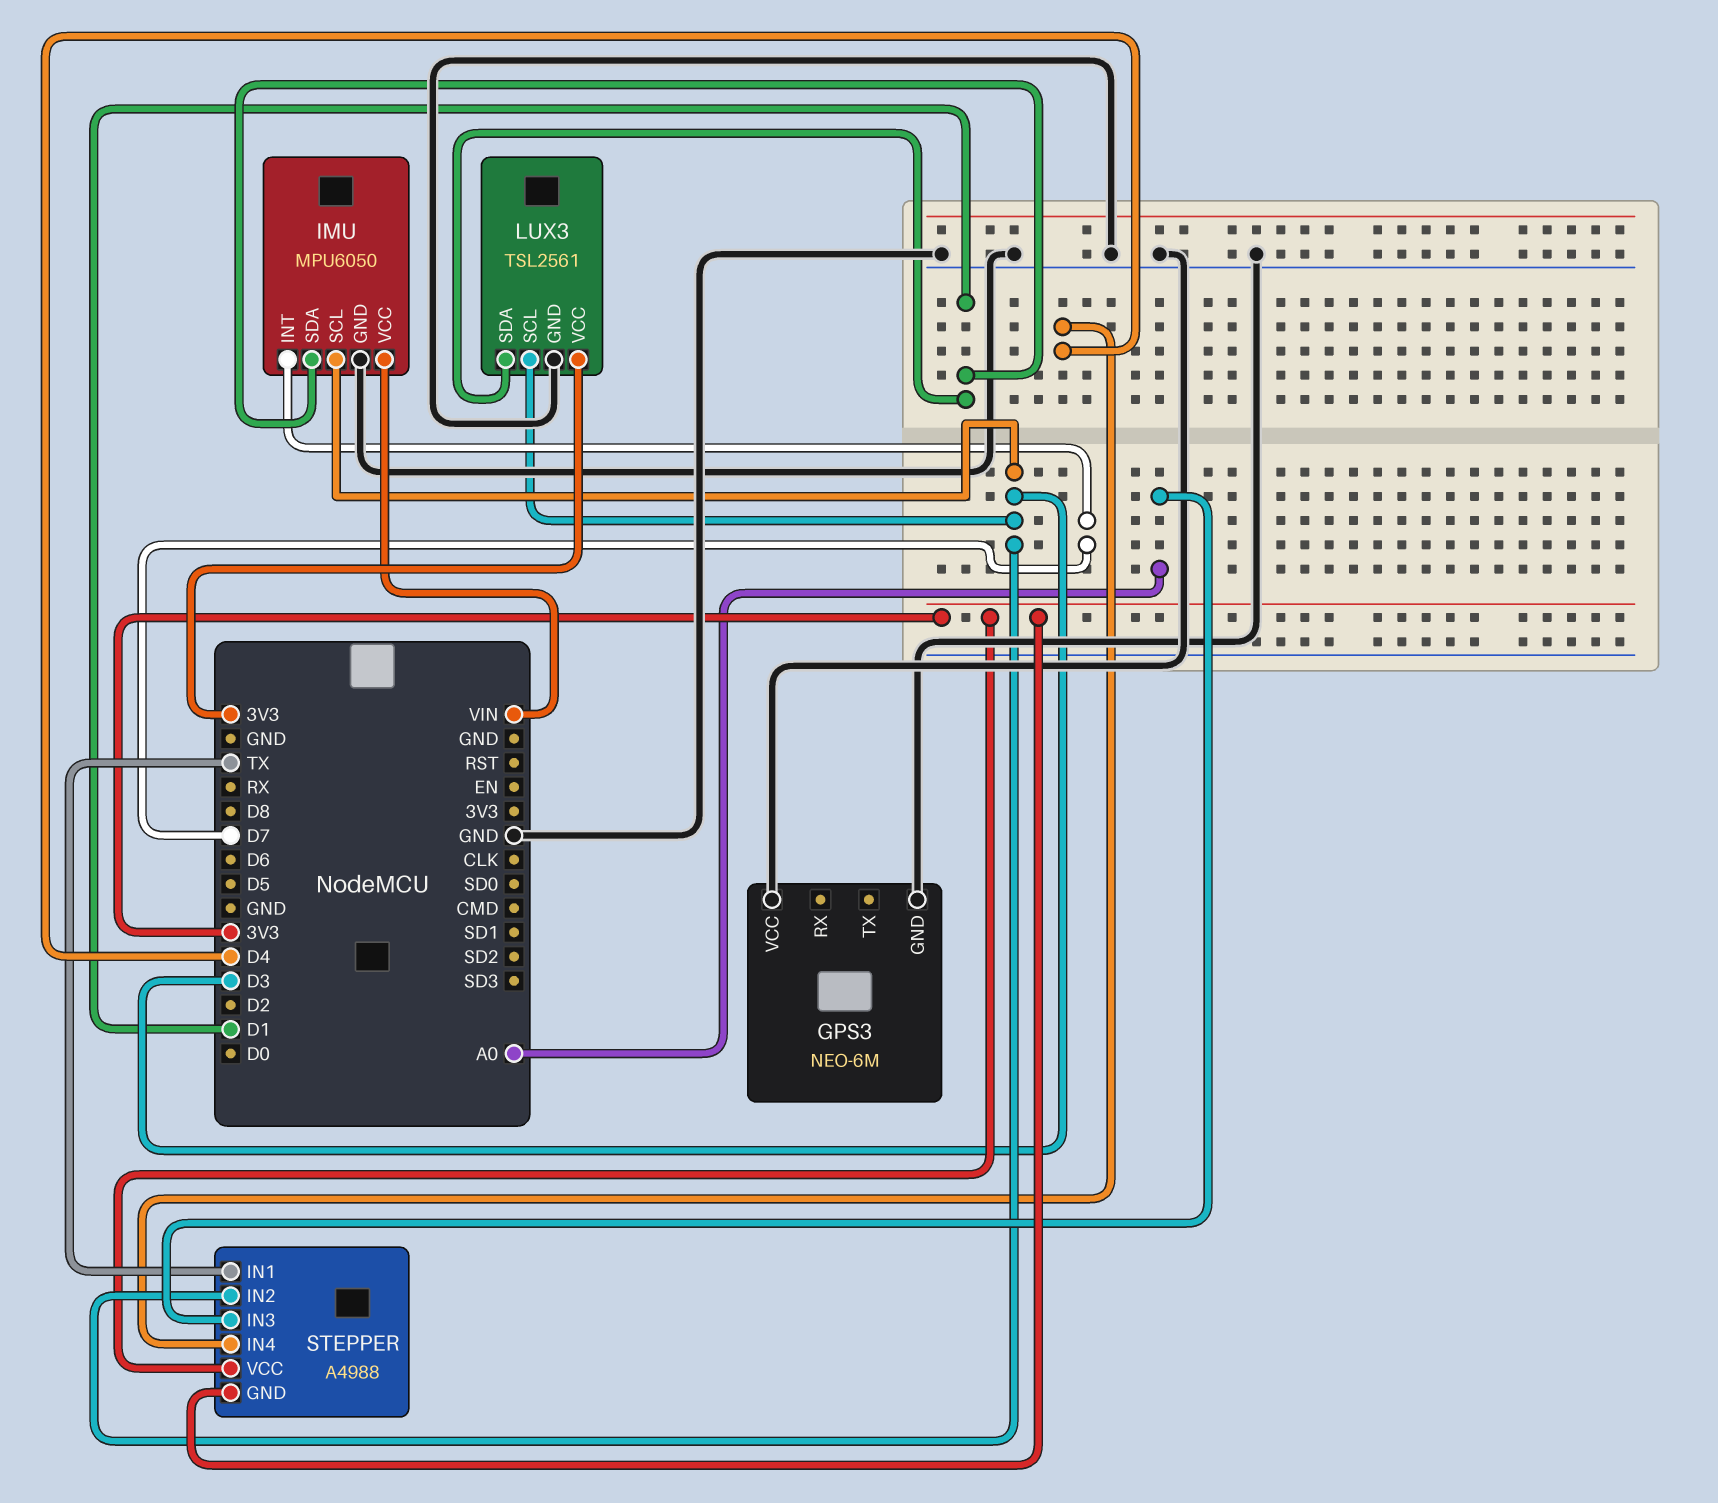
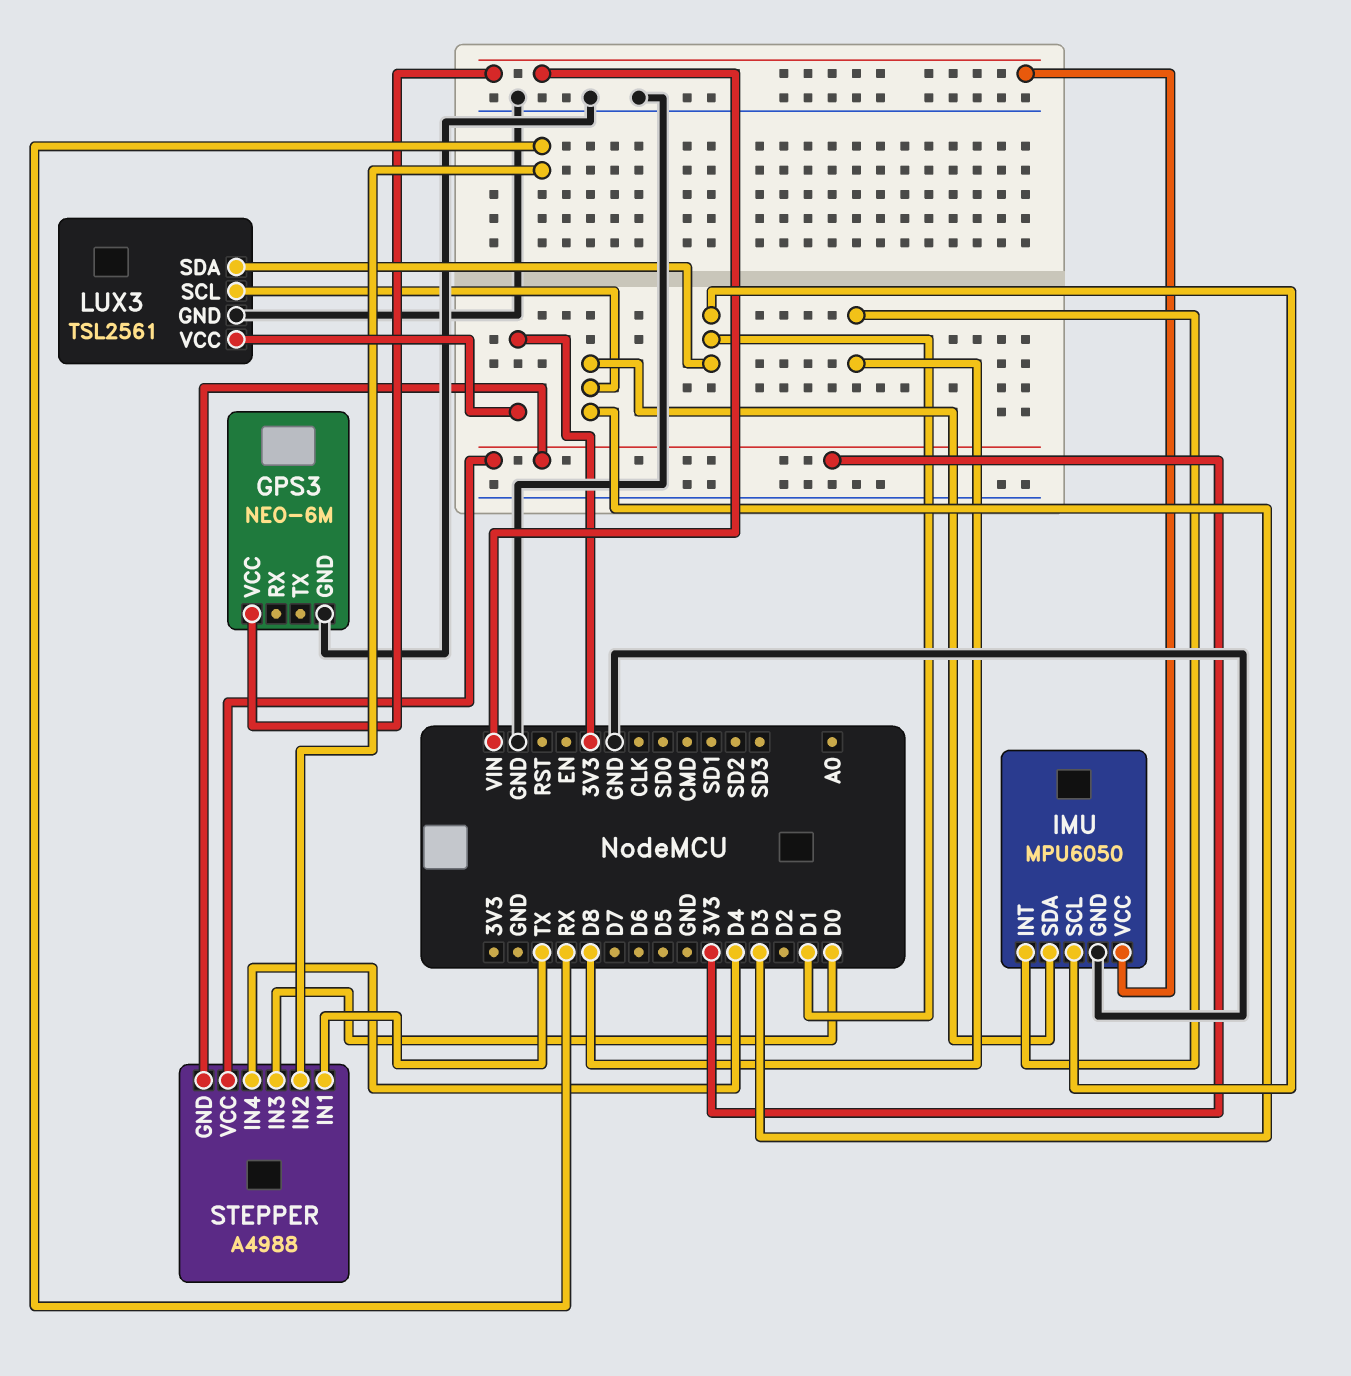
GPS3 pin VCC: GND -> VIN
IMU pin INT: D7 -> D8
IMU pin SCL: D3 -> D1
IMU pin SDA: D1 -> D3
STEPPER pin IN2: D3 -> RX
STEPPER pin IN3: A0 -> D0

